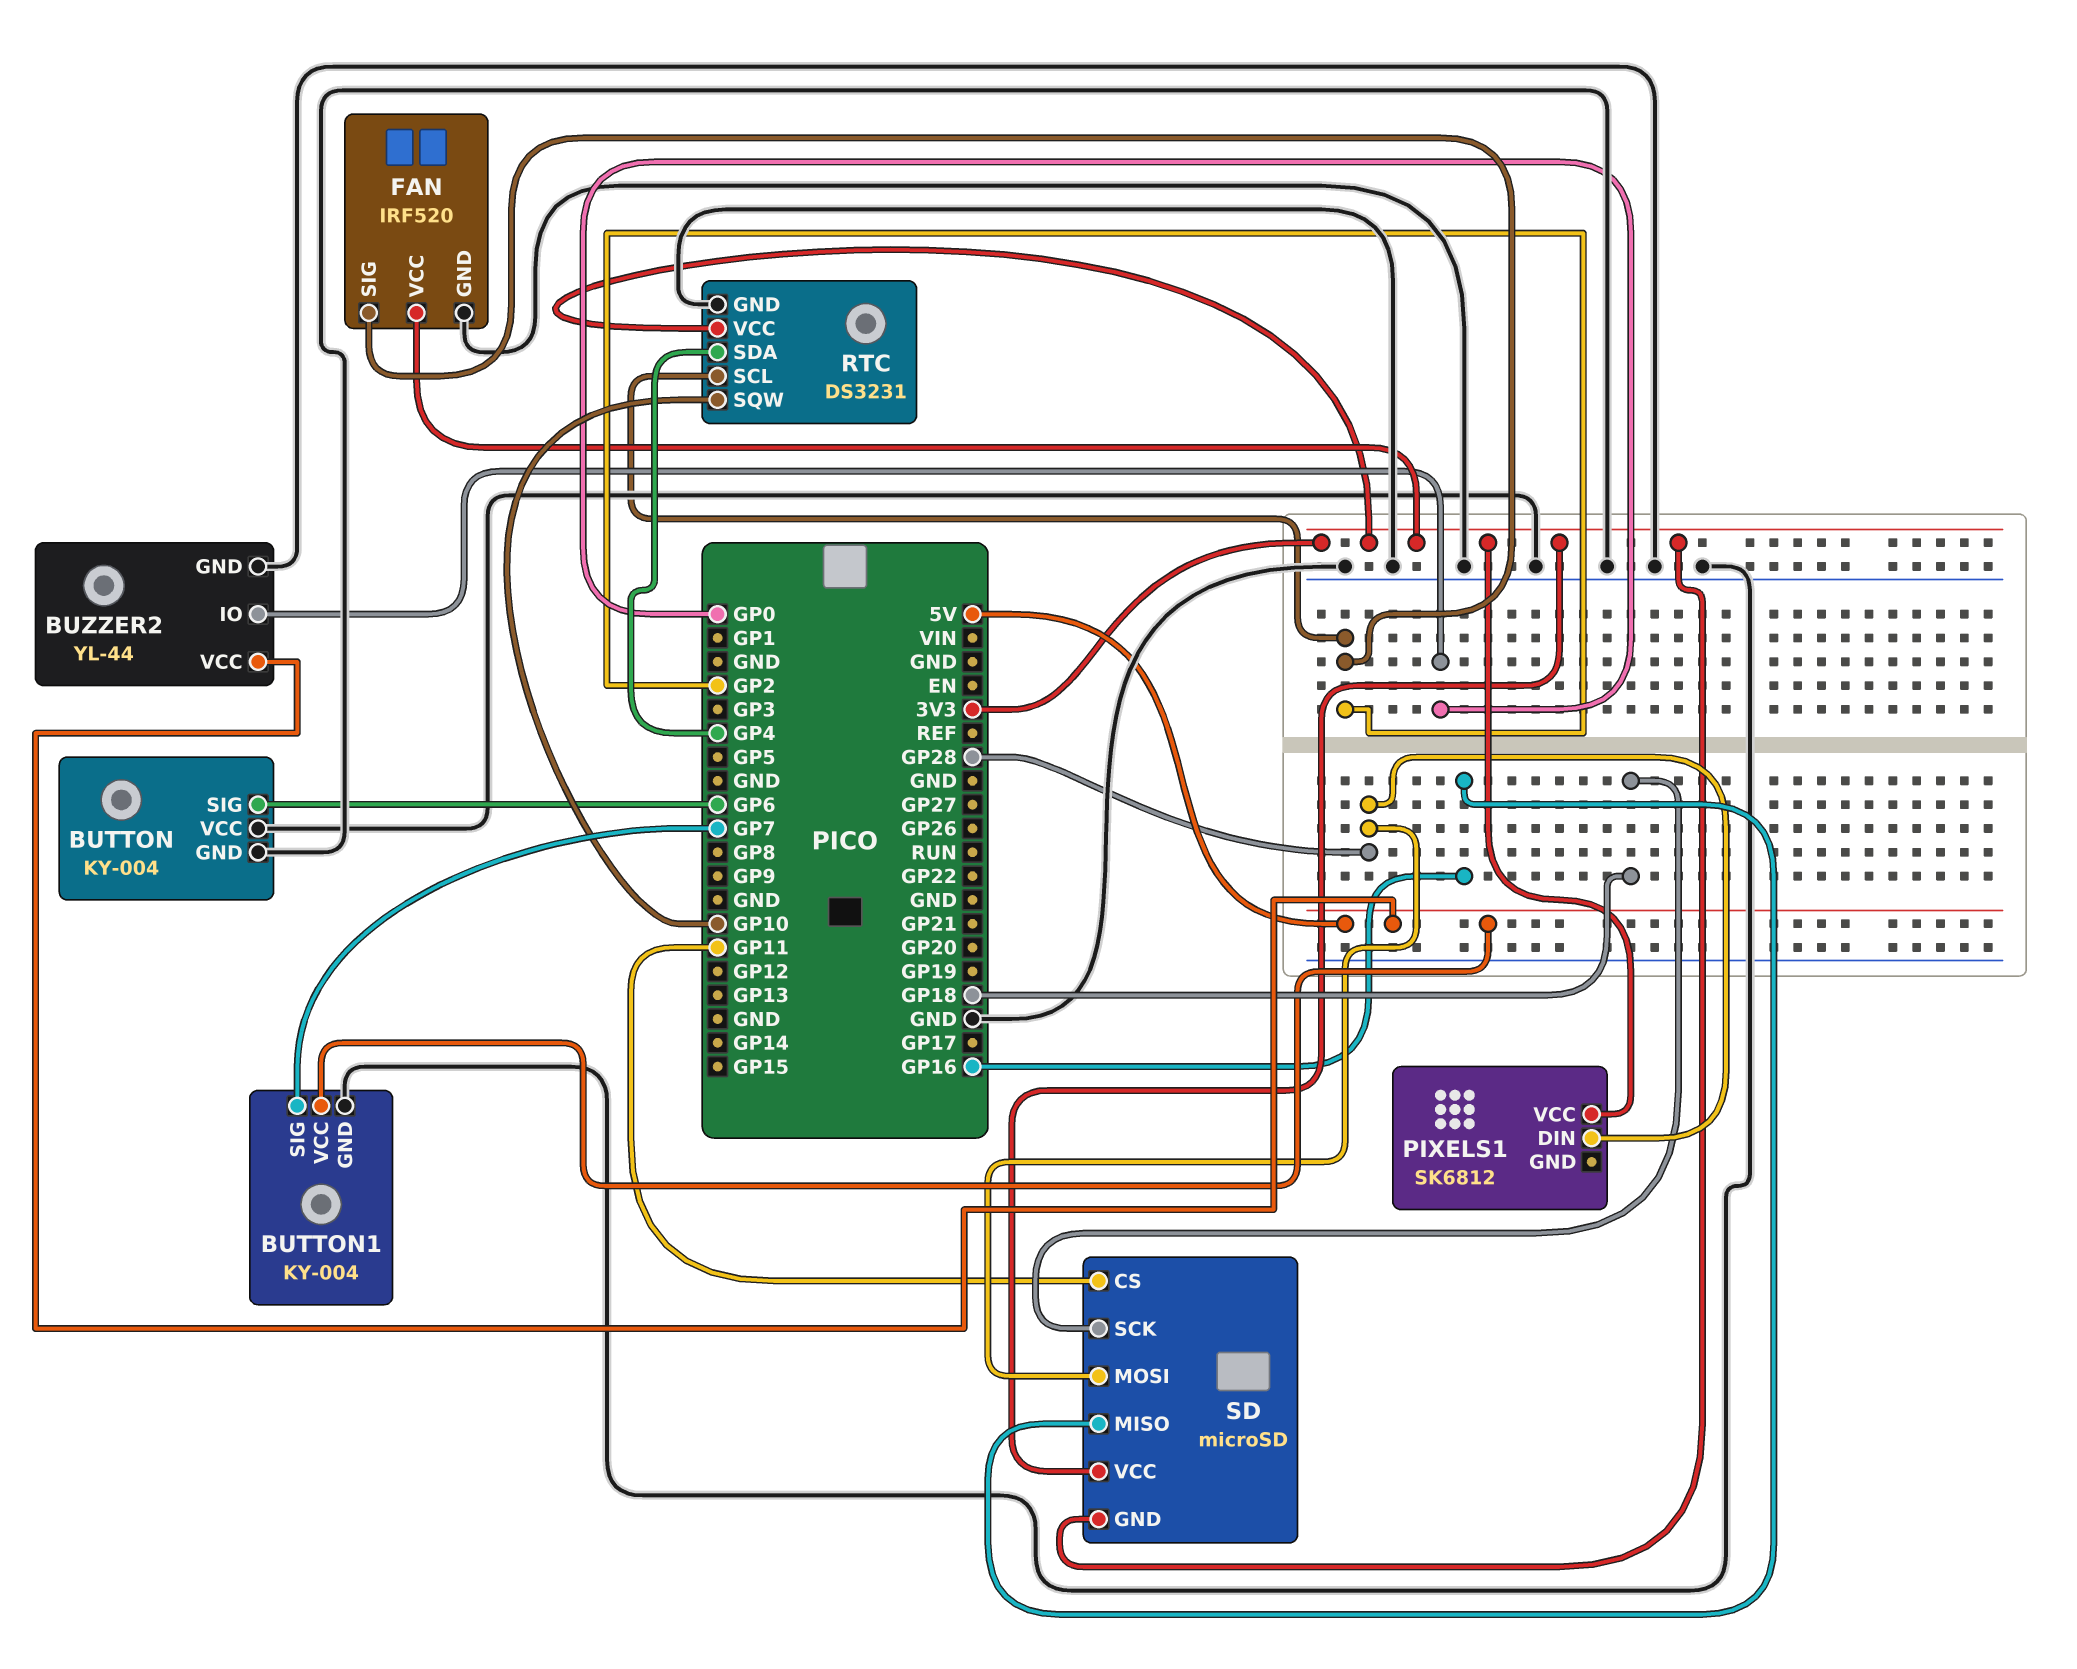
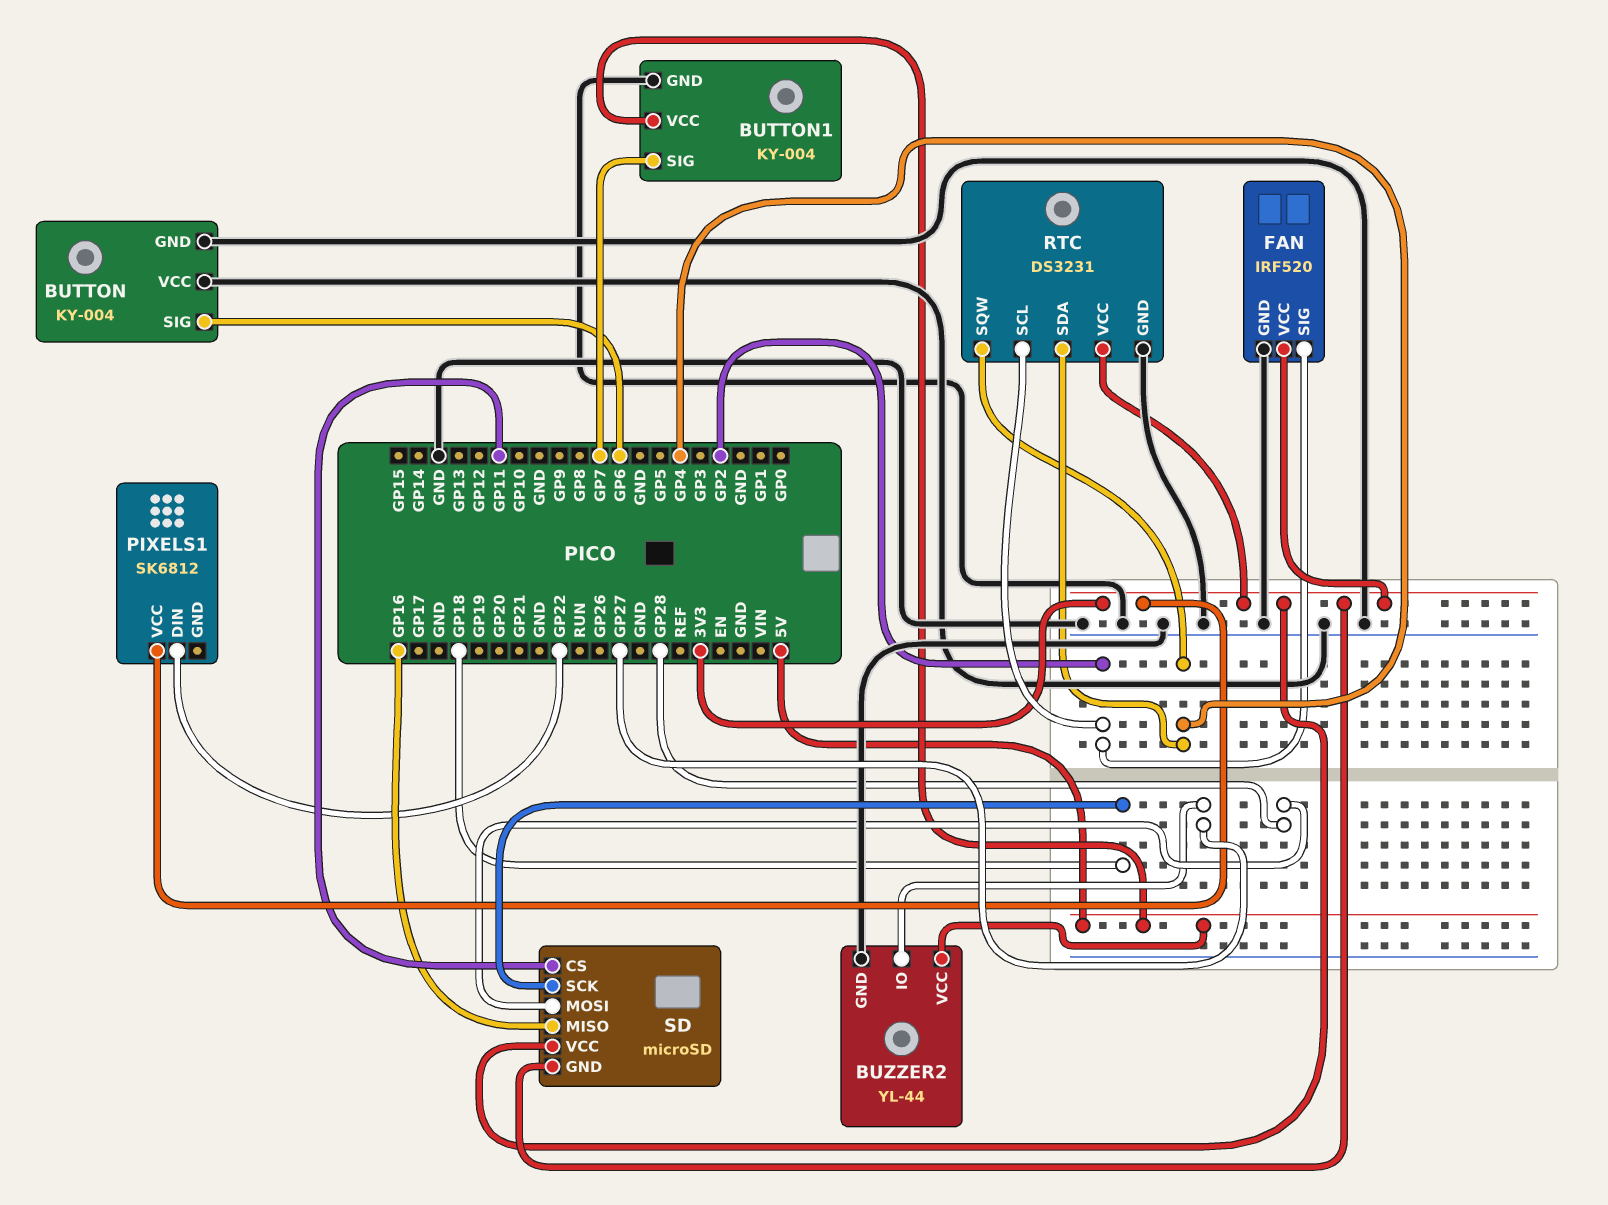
BUZZER2 pin IO: GP0 -> GP27
PIXELS1 pin DIN: GP28 -> GP22
RTC pin SQW: GP10 -> GP4

